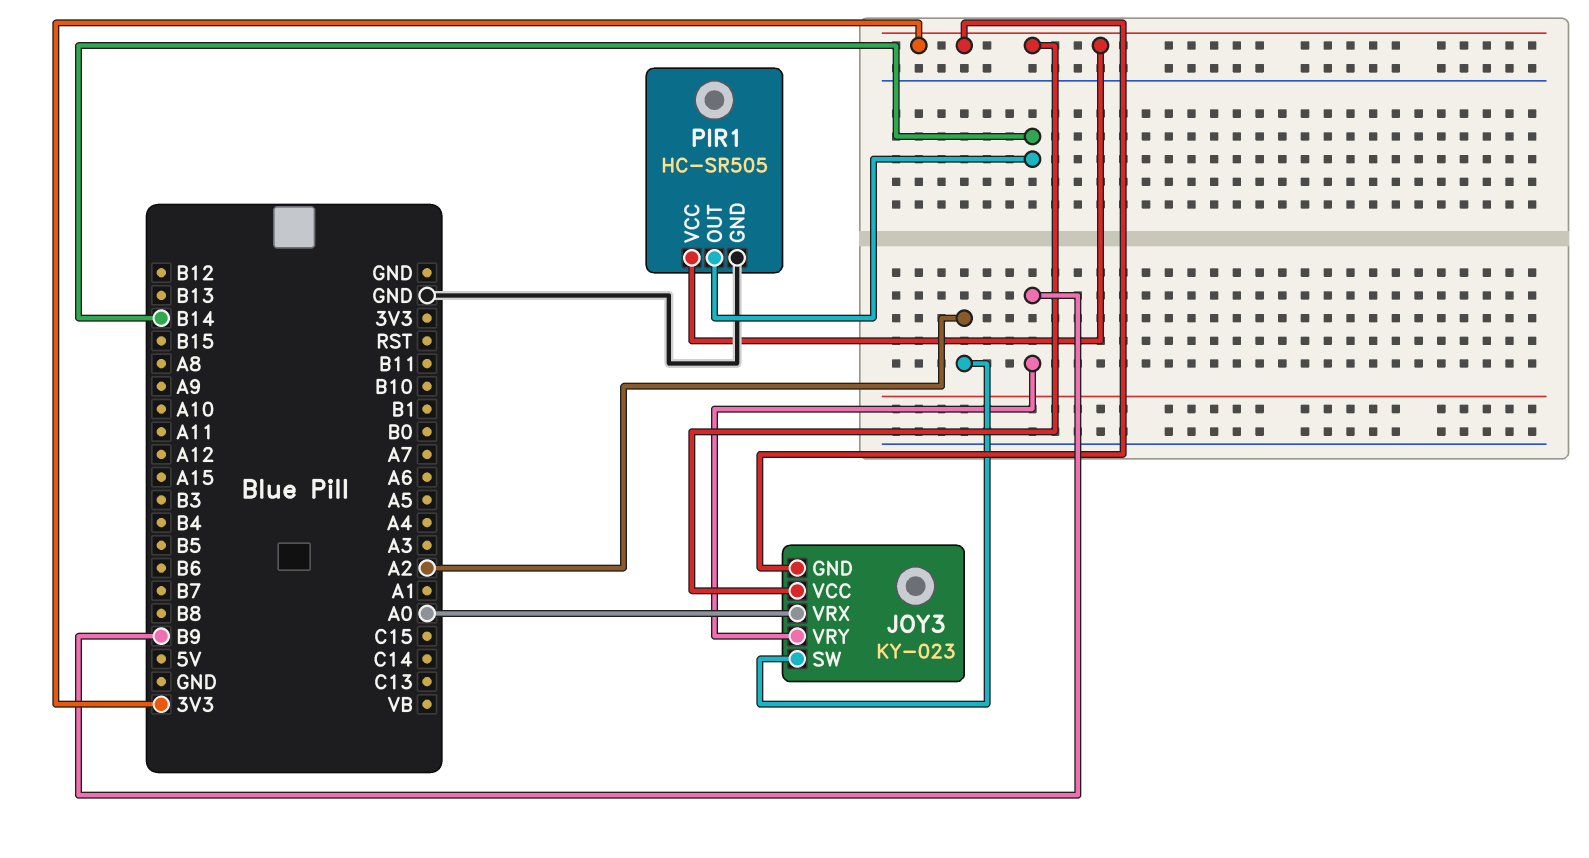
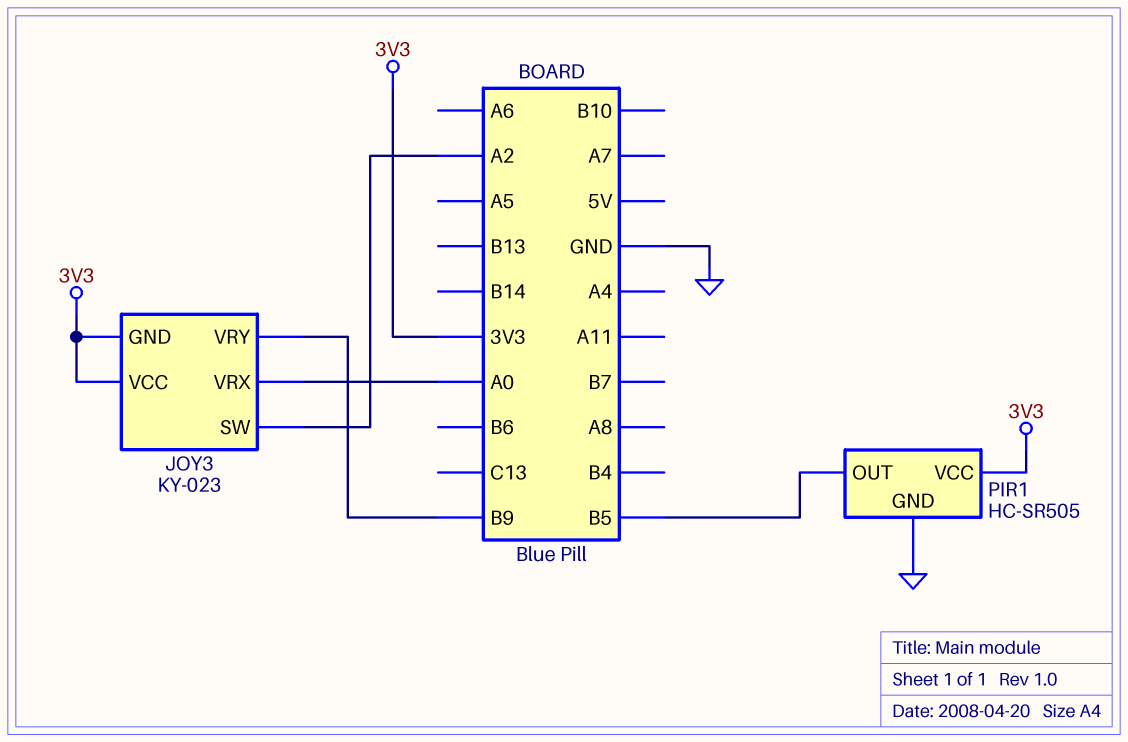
PIR1 pin OUT: B14 -> B5

